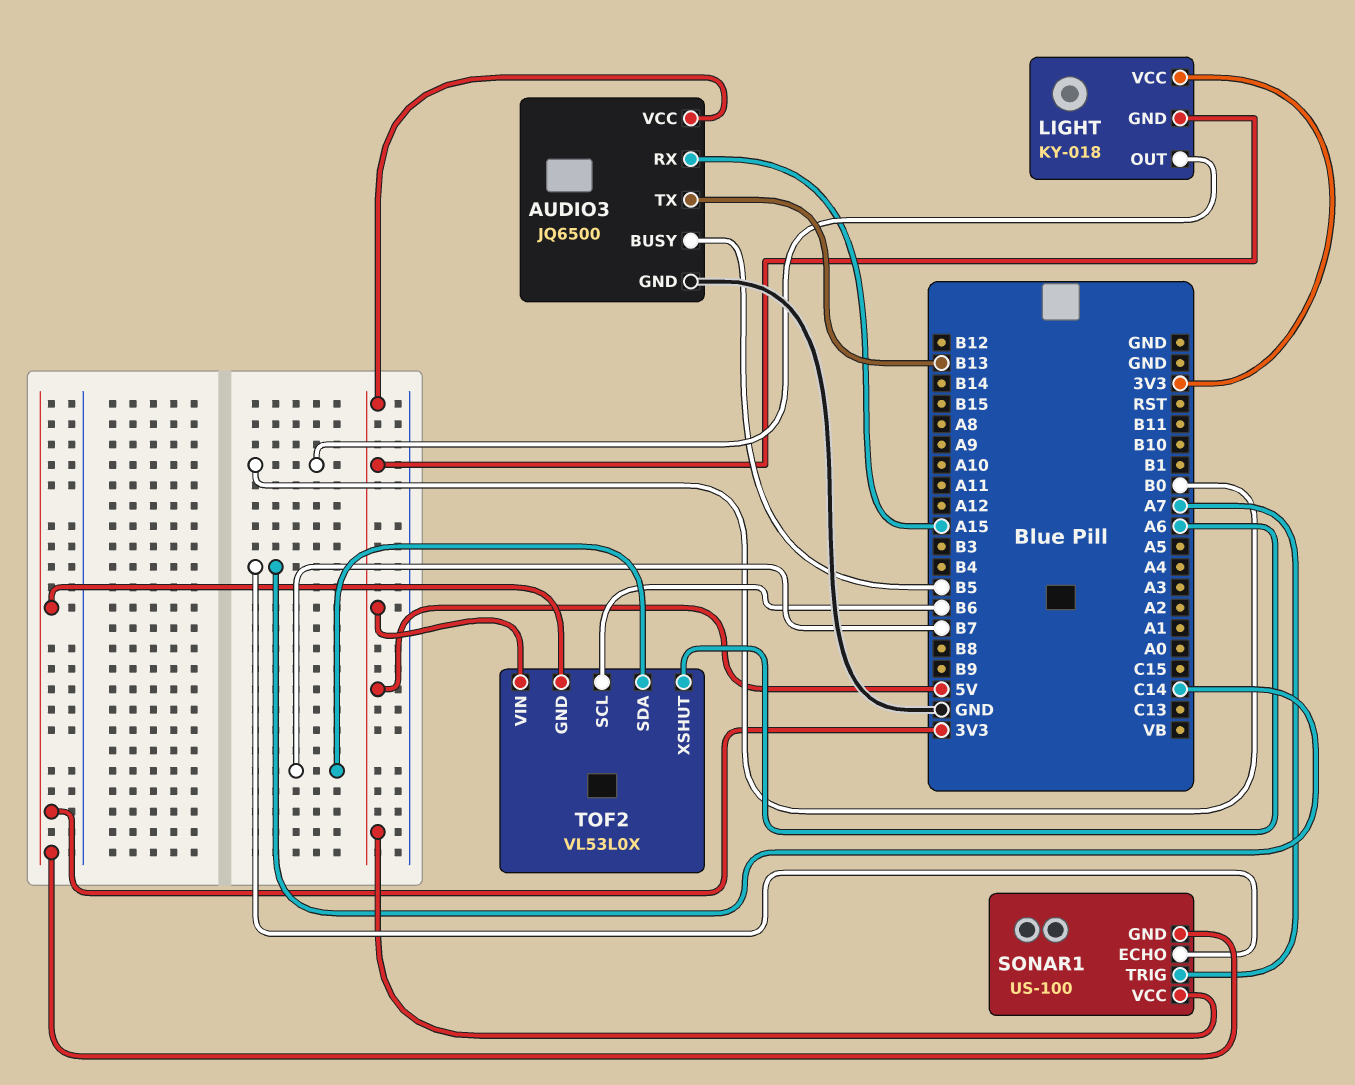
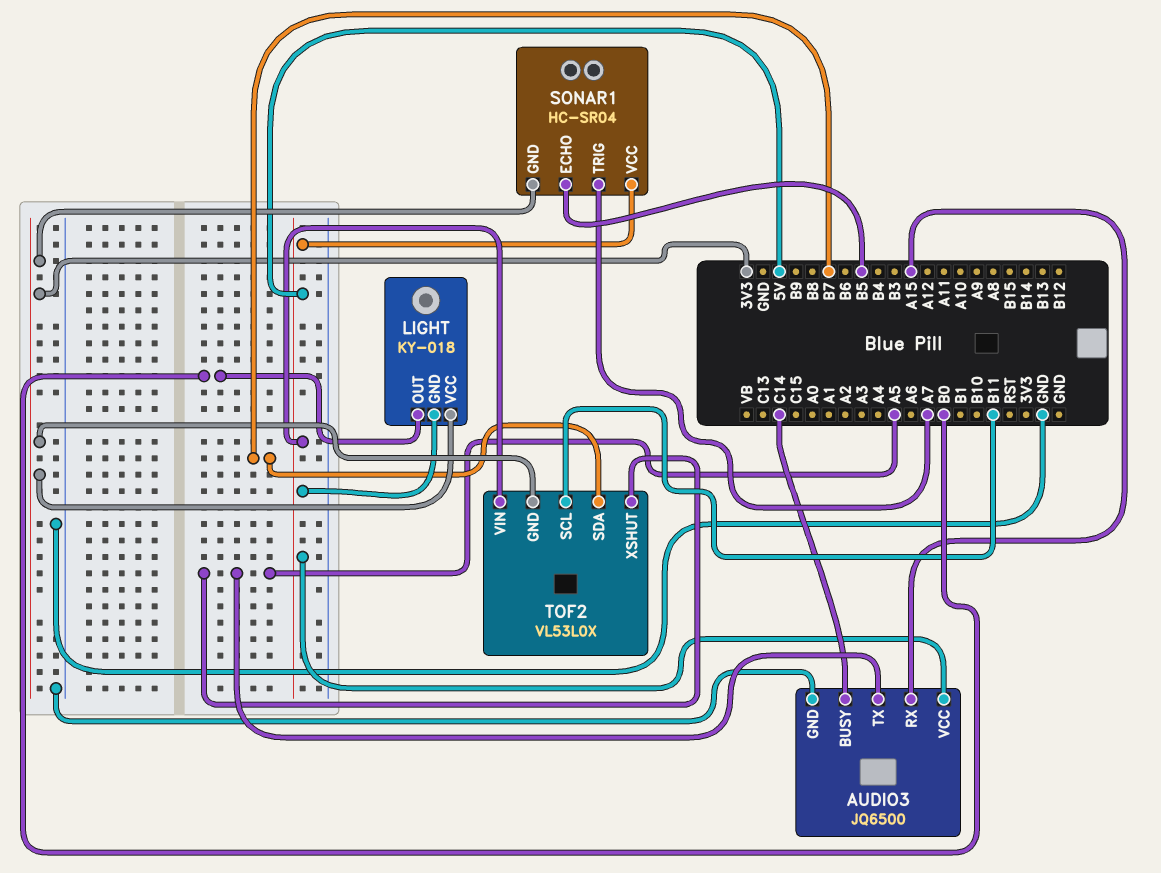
AUDIO3 pin BUSY: B5 -> C14
AUDIO3 pin TX: B13 -> A5
SONAR1: US-100 -> HC-SR04
SONAR1 pin ECHO: C14 -> B5
TOF2 pin SCL: B6 -> B11
TOF2 pin XSHUT: A6 -> A5

